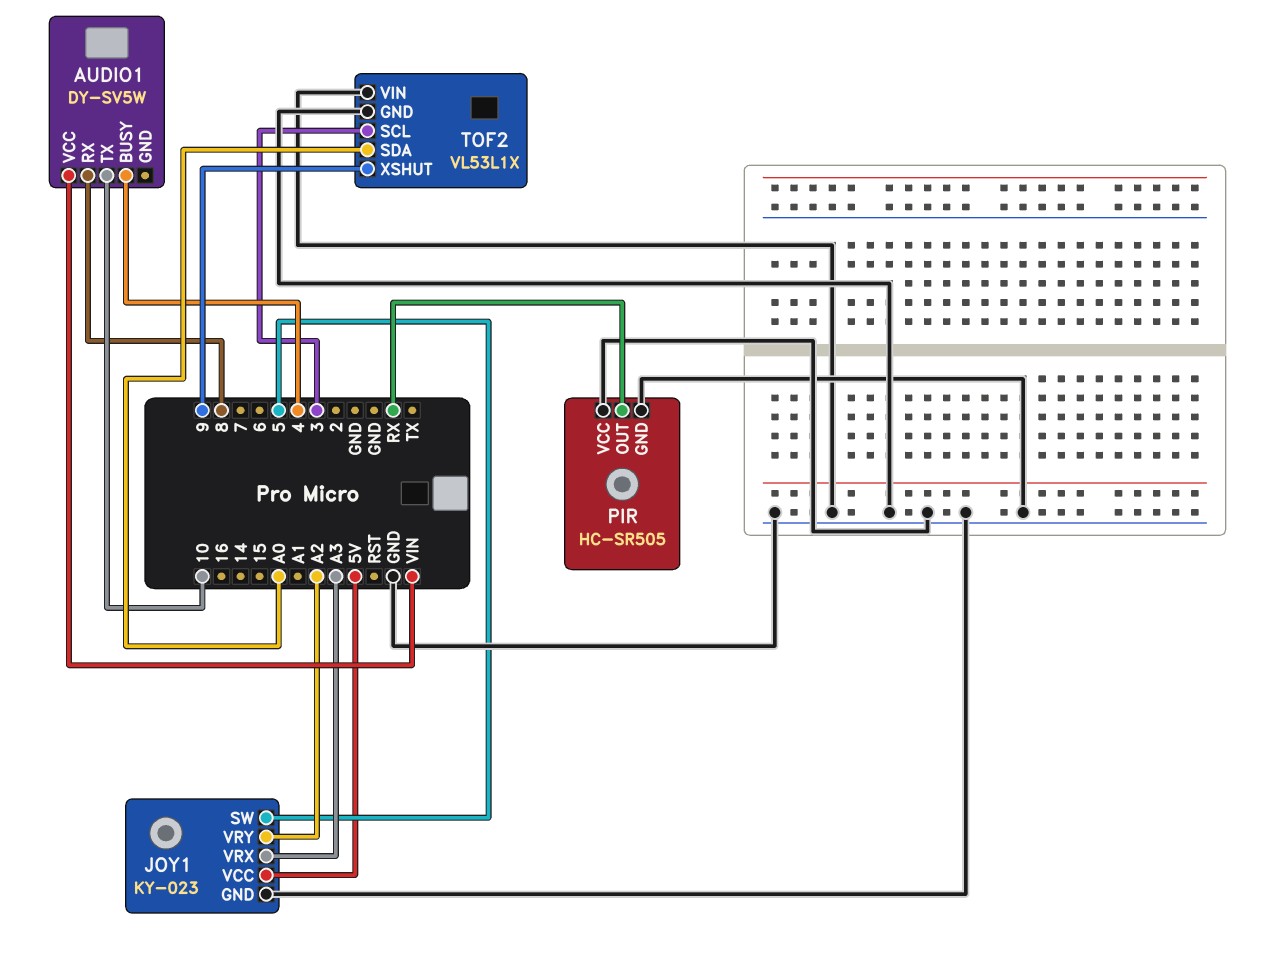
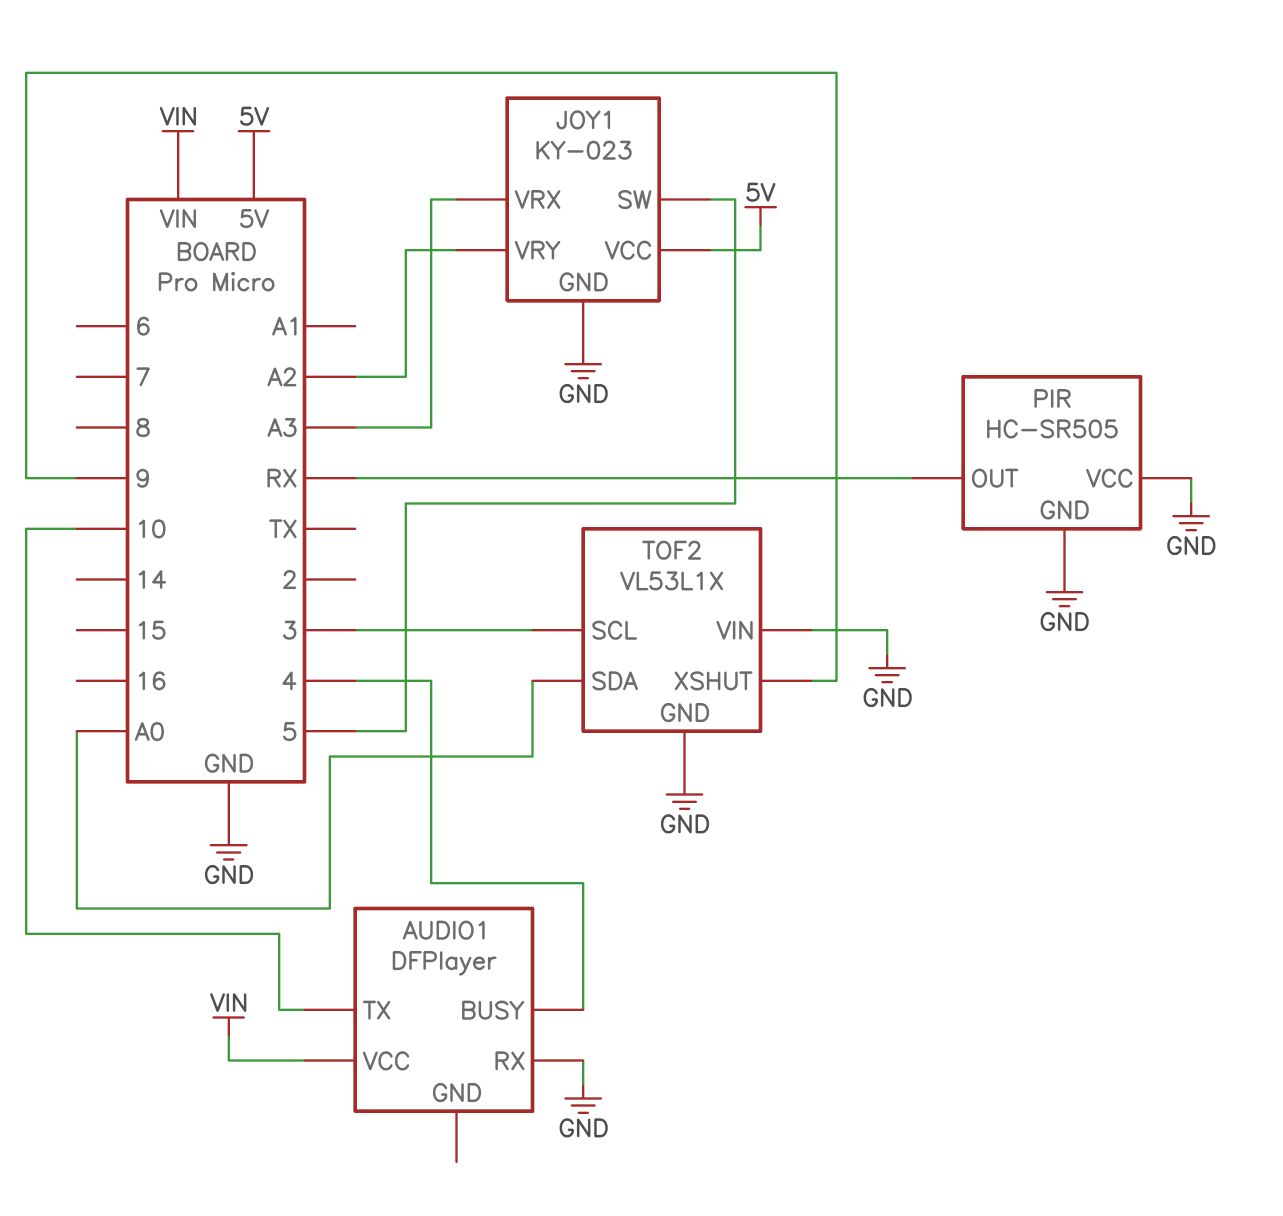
AUDIO1: DY-SV5W -> DFPlayer
AUDIO1 pin RX: 8 -> GND

